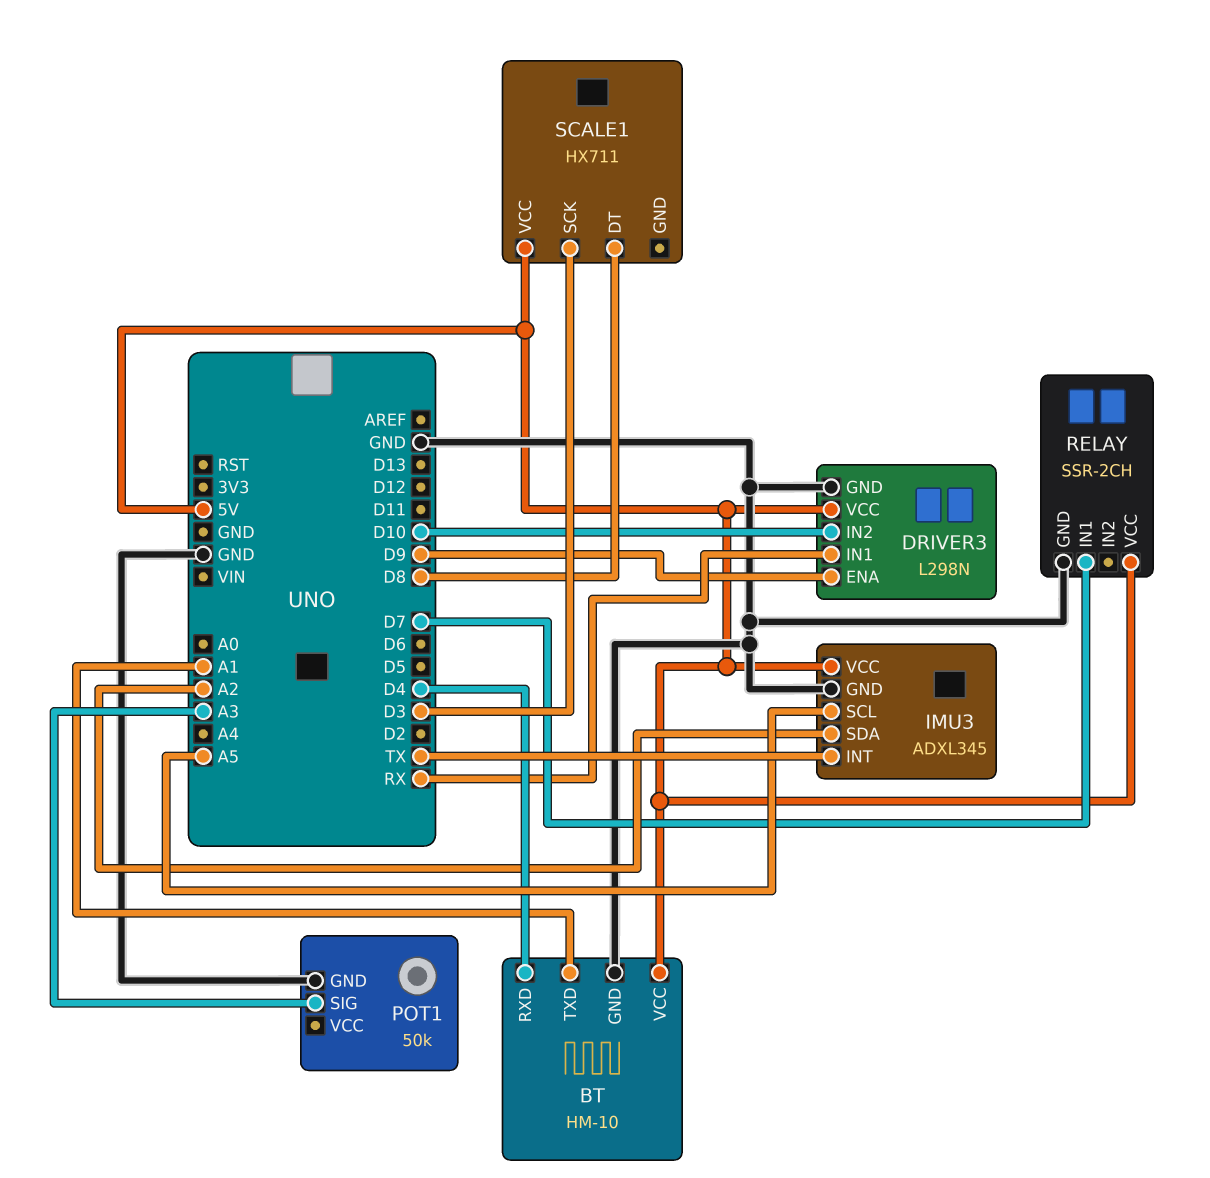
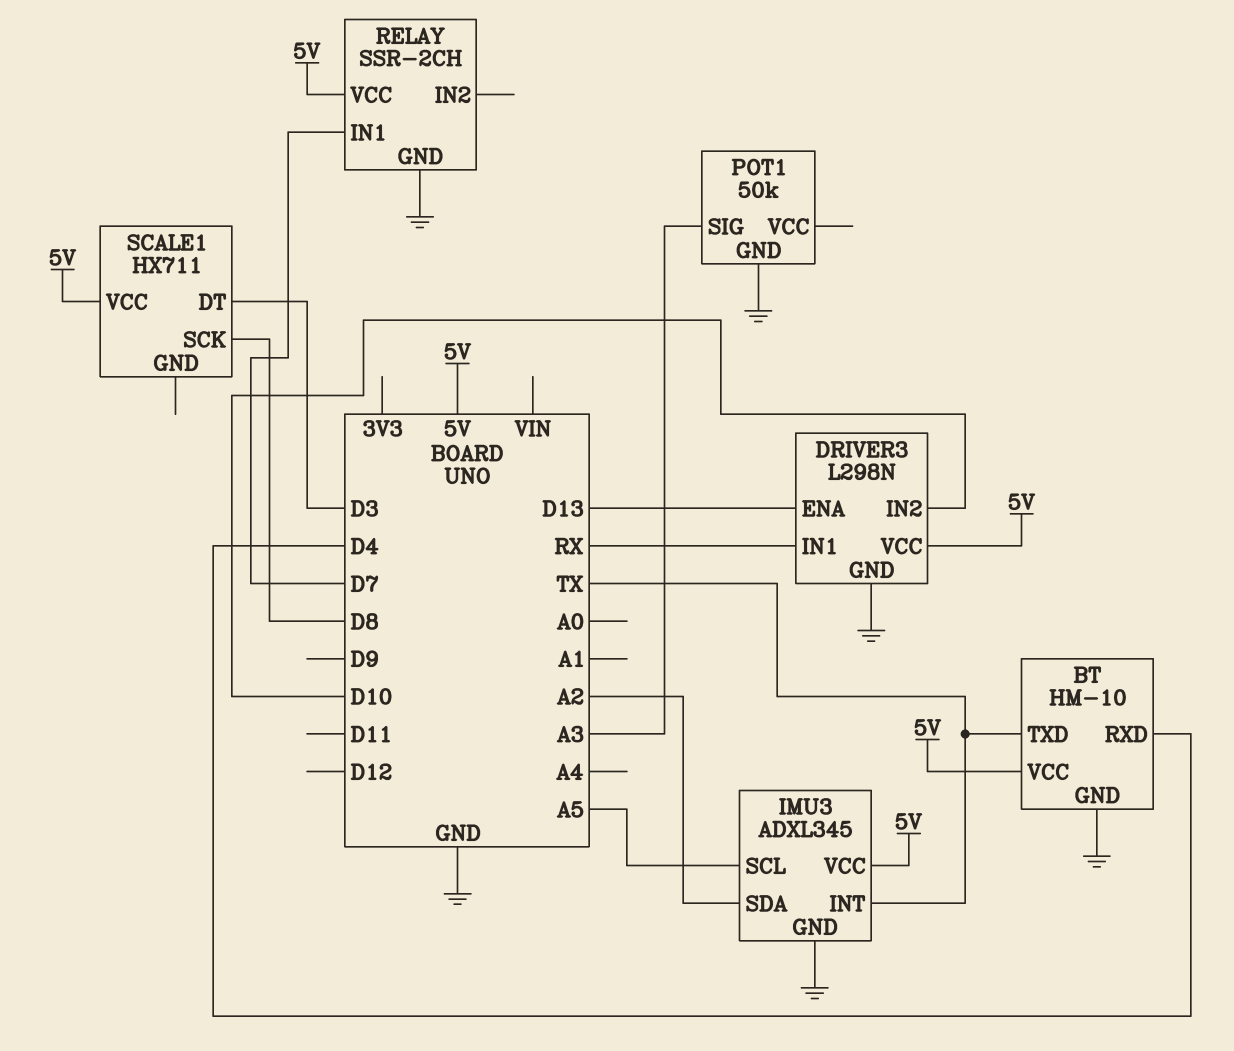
BT pin TXD: A1 -> TX
DRIVER3 pin ENA: D9 -> D13
SCALE1 pin DT: D8 -> D3
SCALE1 pin SCK: D3 -> D8

